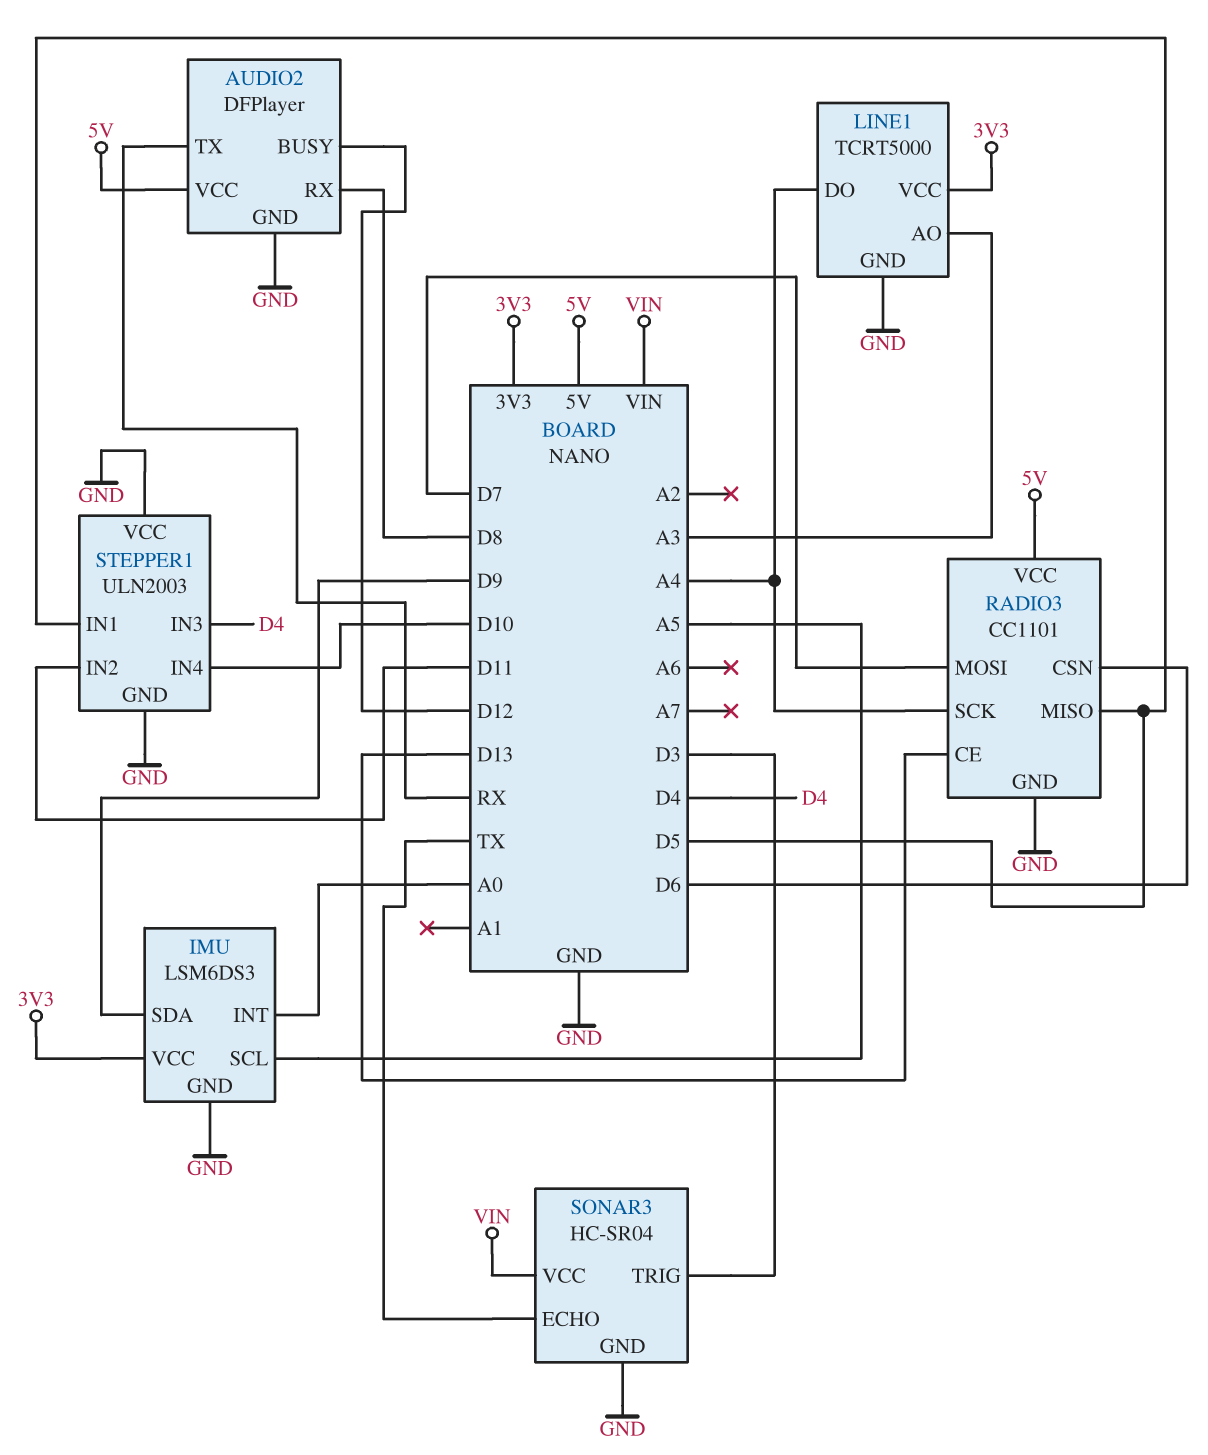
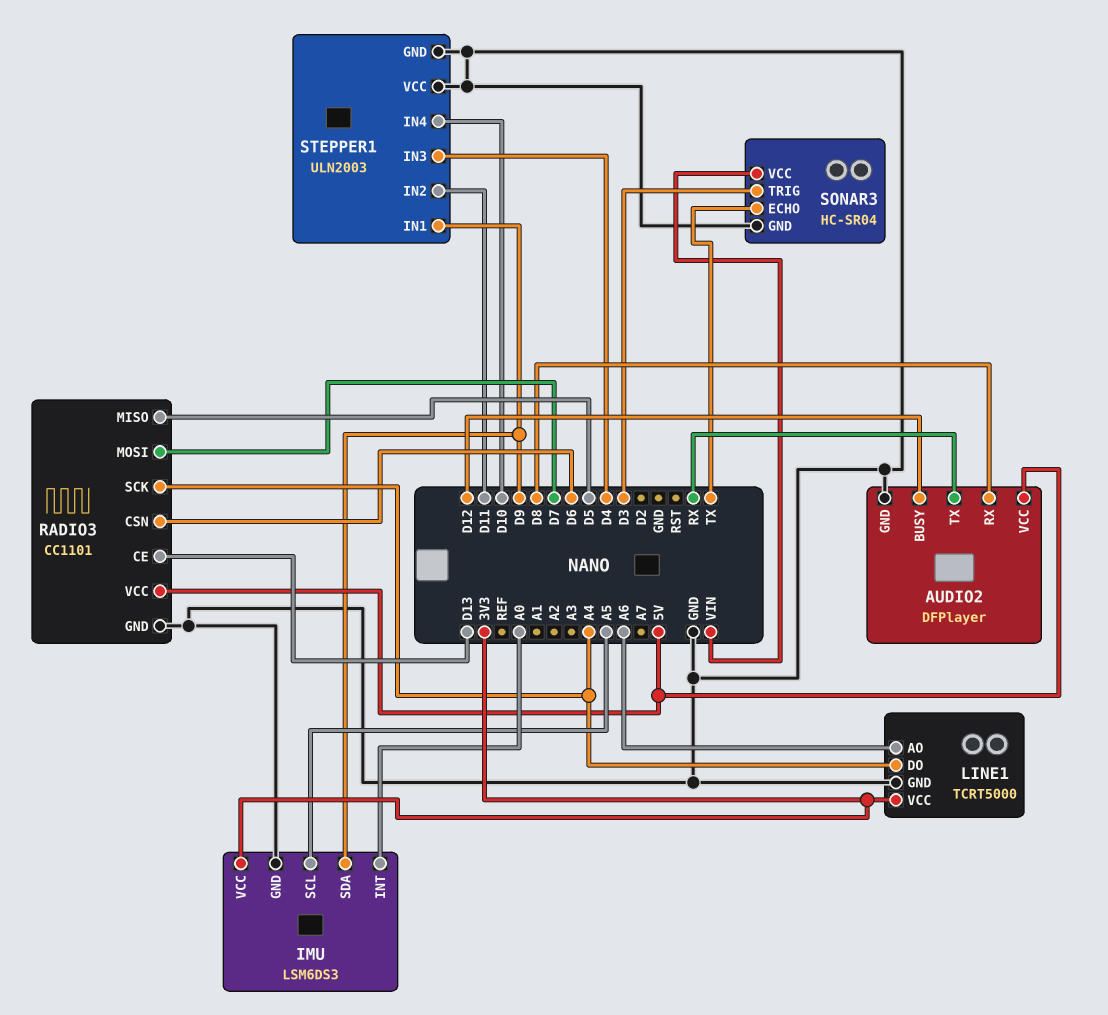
LINE1 pin AO: A3 -> A6
STEPPER1 pin IN1: D5 -> D9

